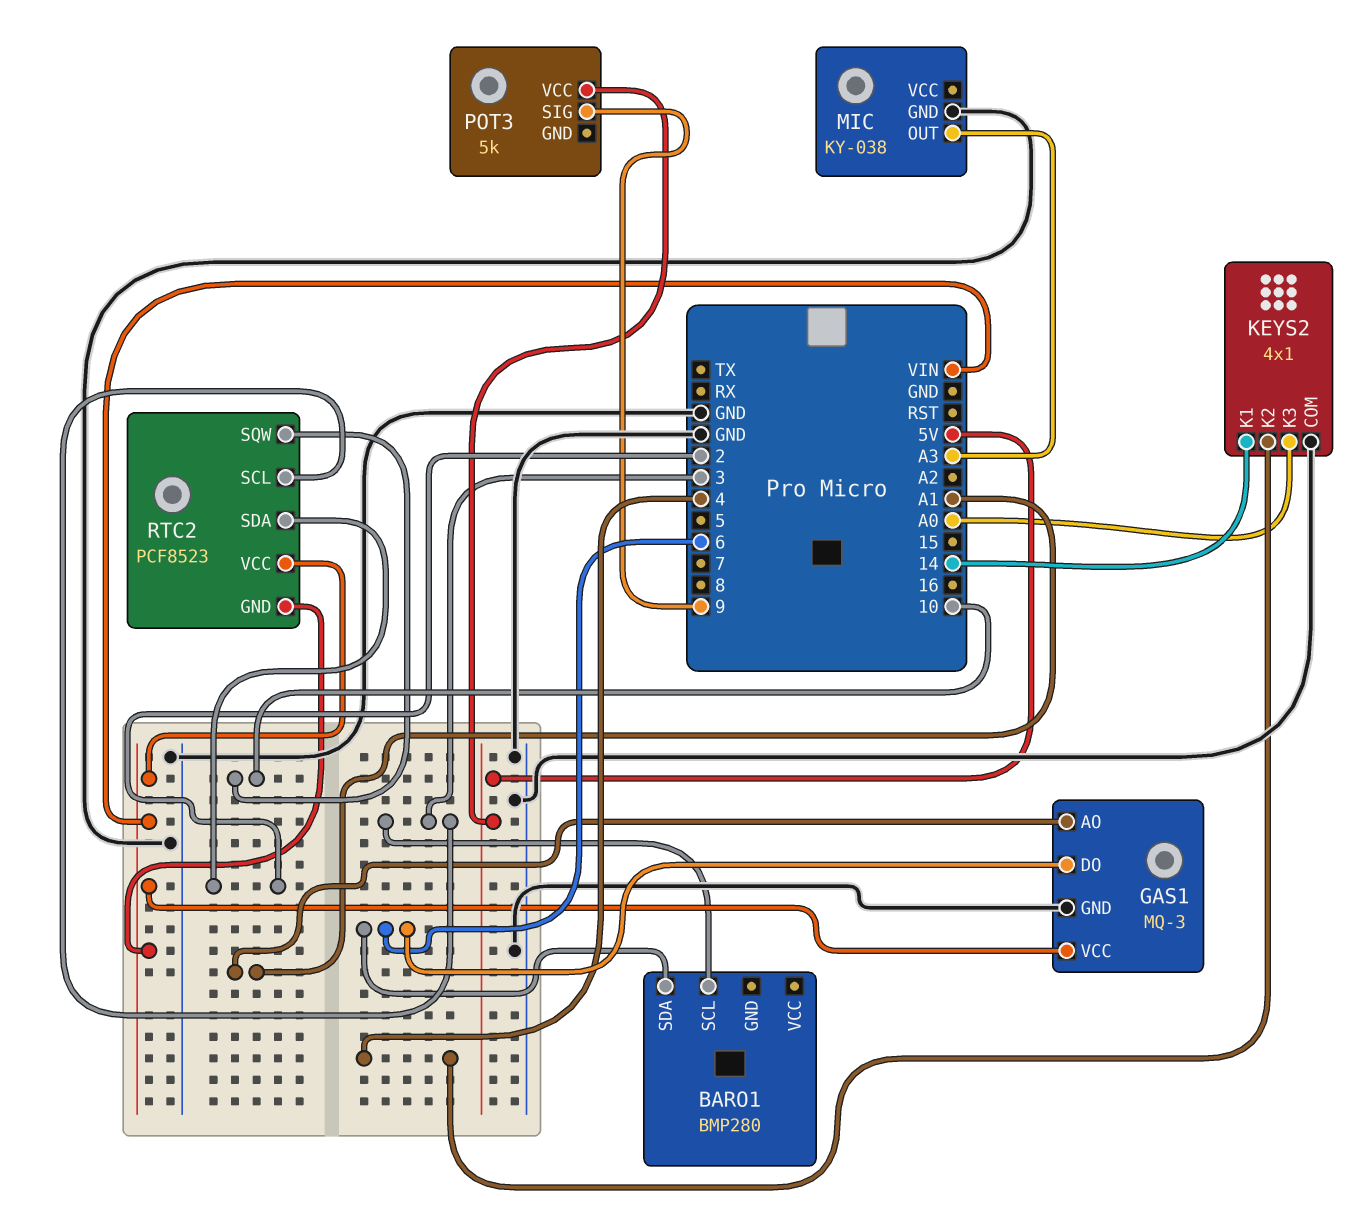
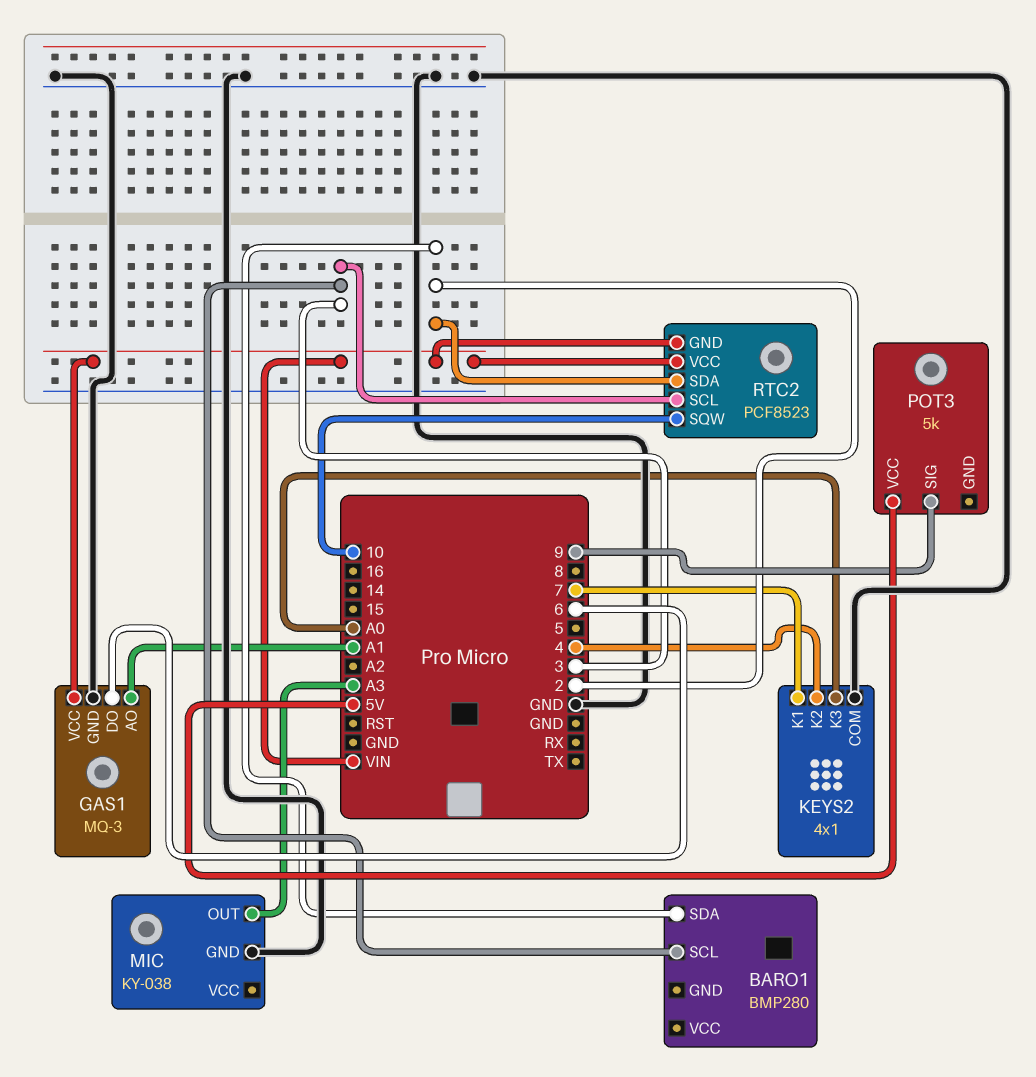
BARO1 pin SDA: 6 -> 2
KEYS2 pin K1: 14 -> 7

